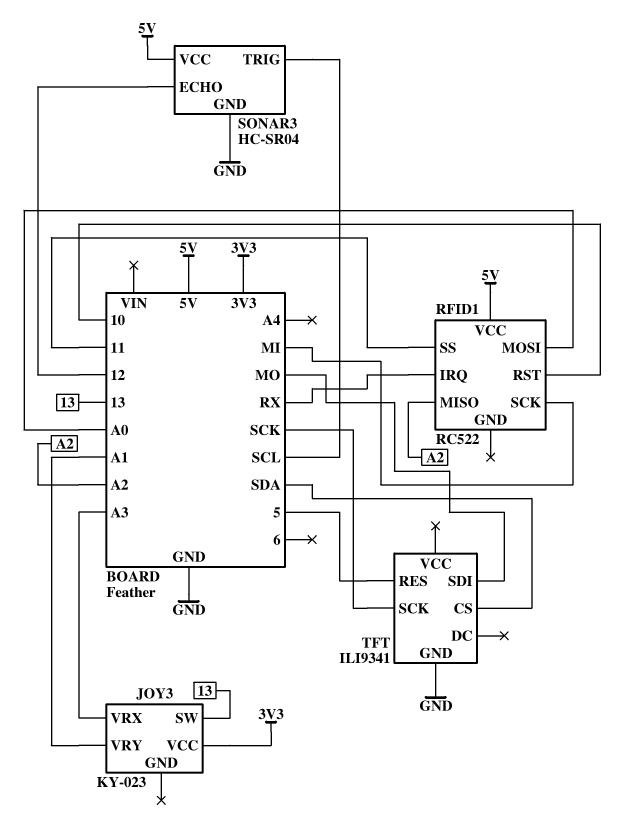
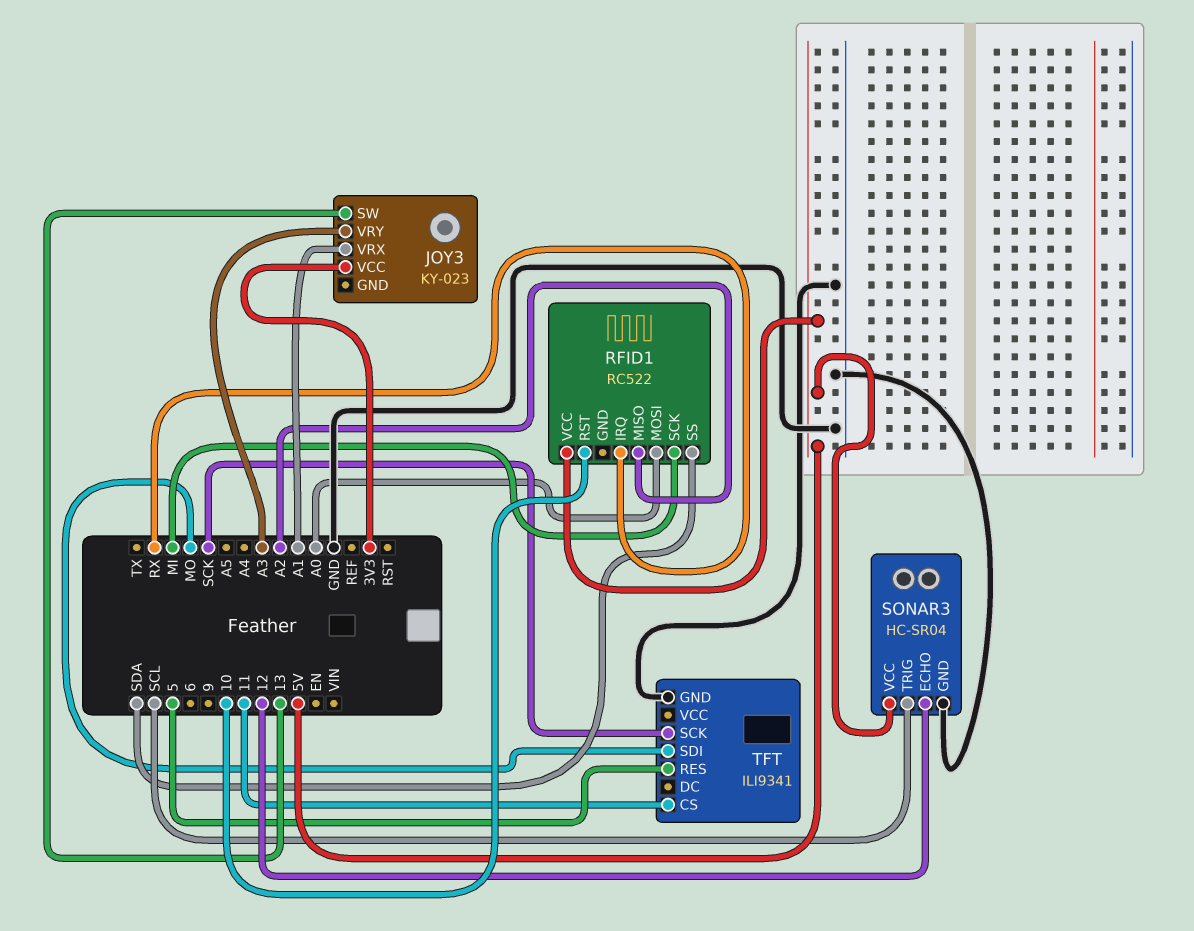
JOY3 pin VRX: A3 -> A1
JOY3 pin VRY: A1 -> A3
RFID1 pin SS: 11 -> SDA
TFT pin CS: SDA -> 11

